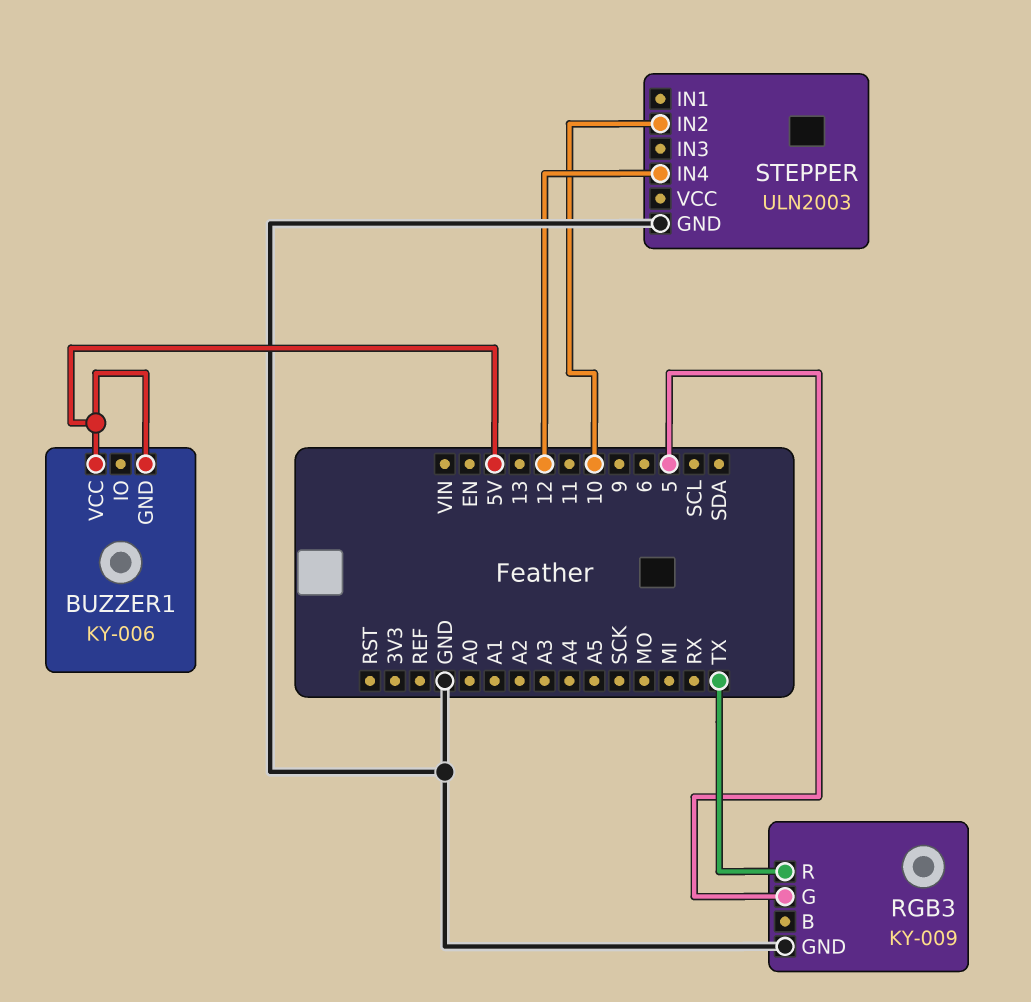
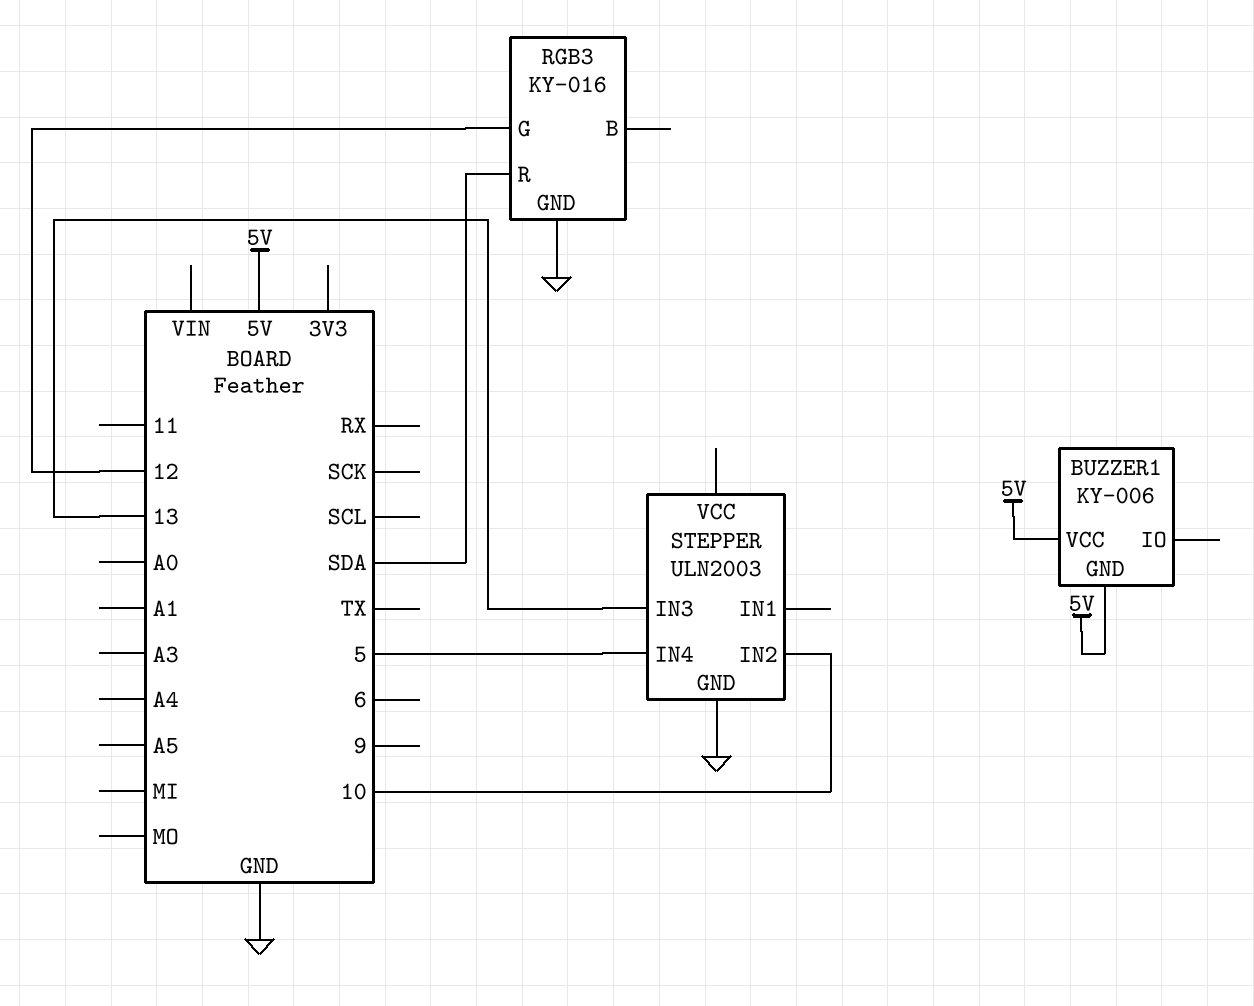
RGB3: KY-009 -> KY-016
RGB3 pin G: 5 -> 12
RGB3 pin R: TX -> SDA
STEPPER pin IN3: none -> 13
STEPPER pin IN4: 12 -> 5

